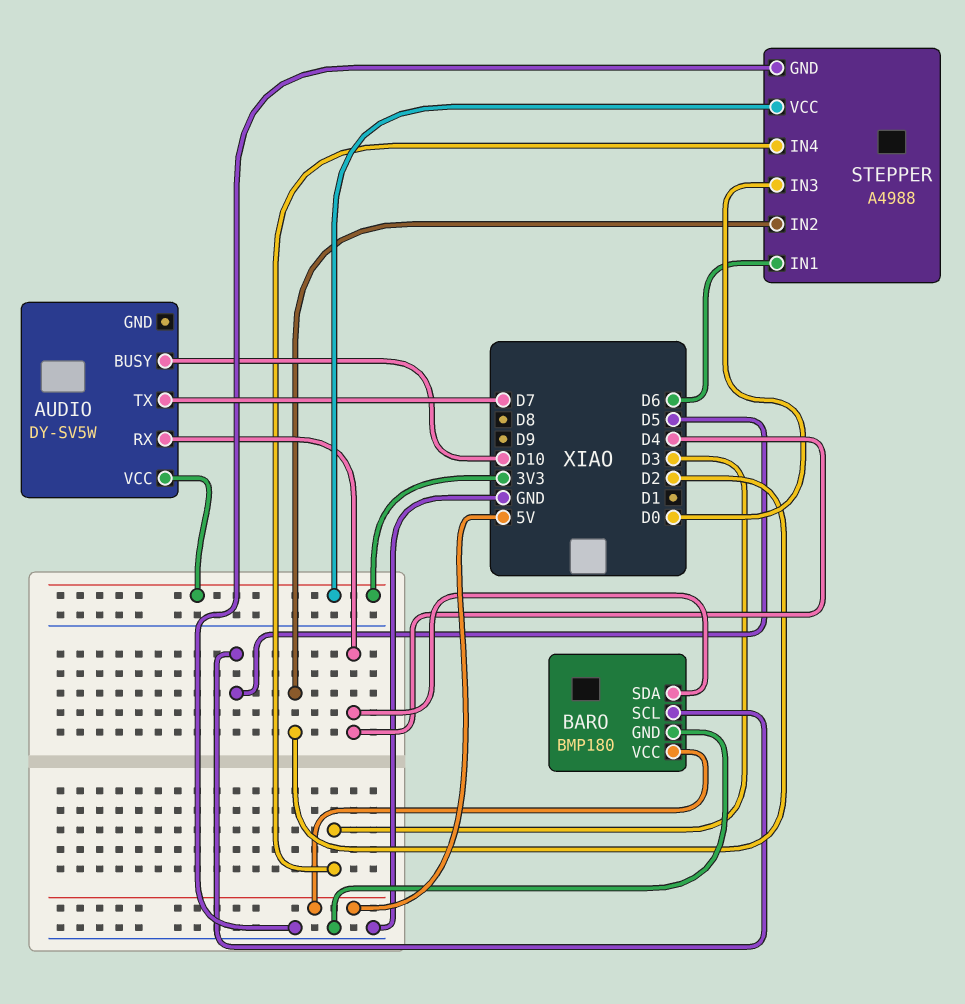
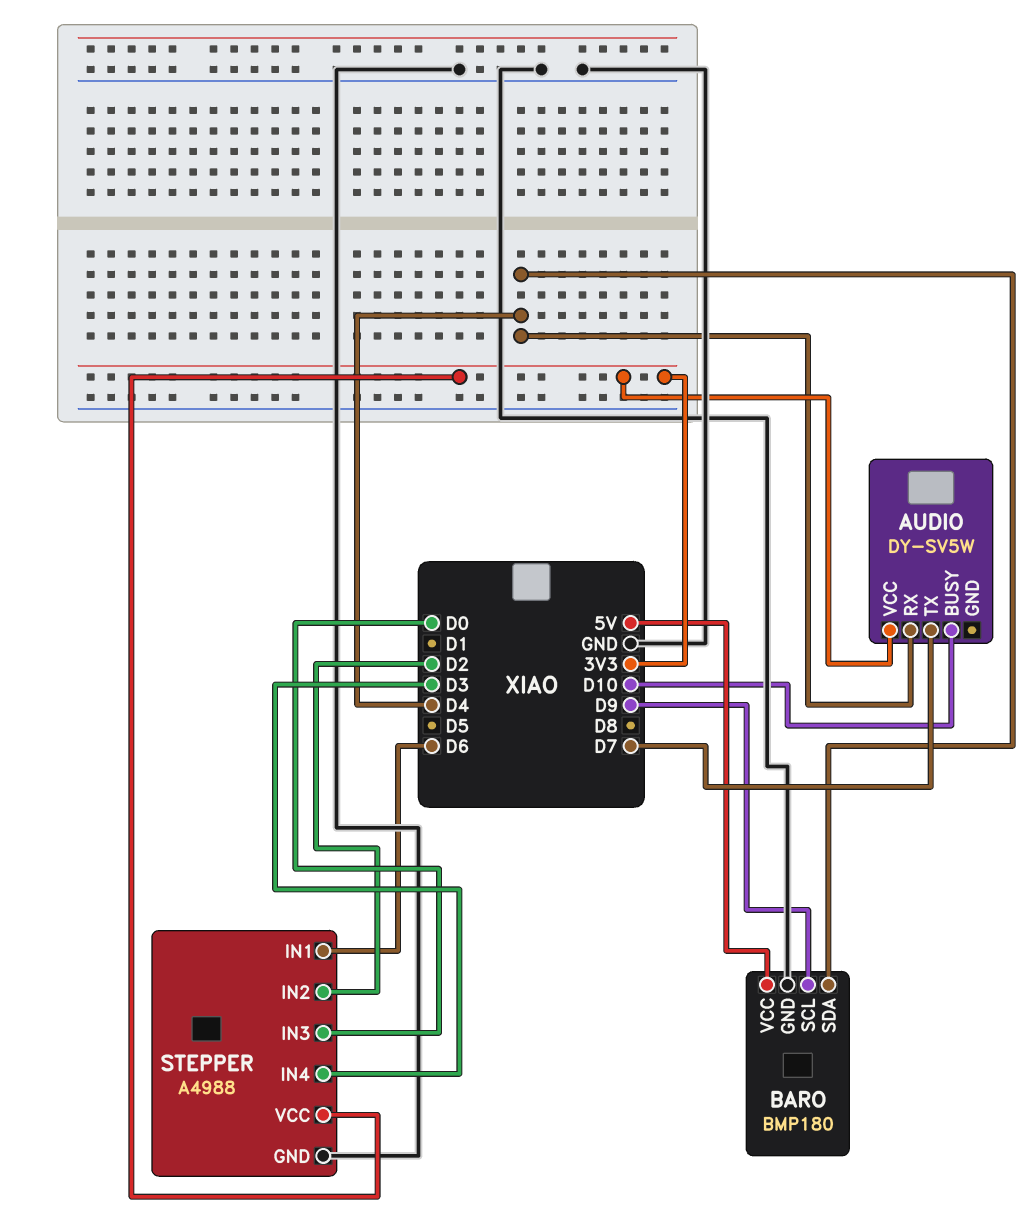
BARO pin SCL: D5 -> D9

